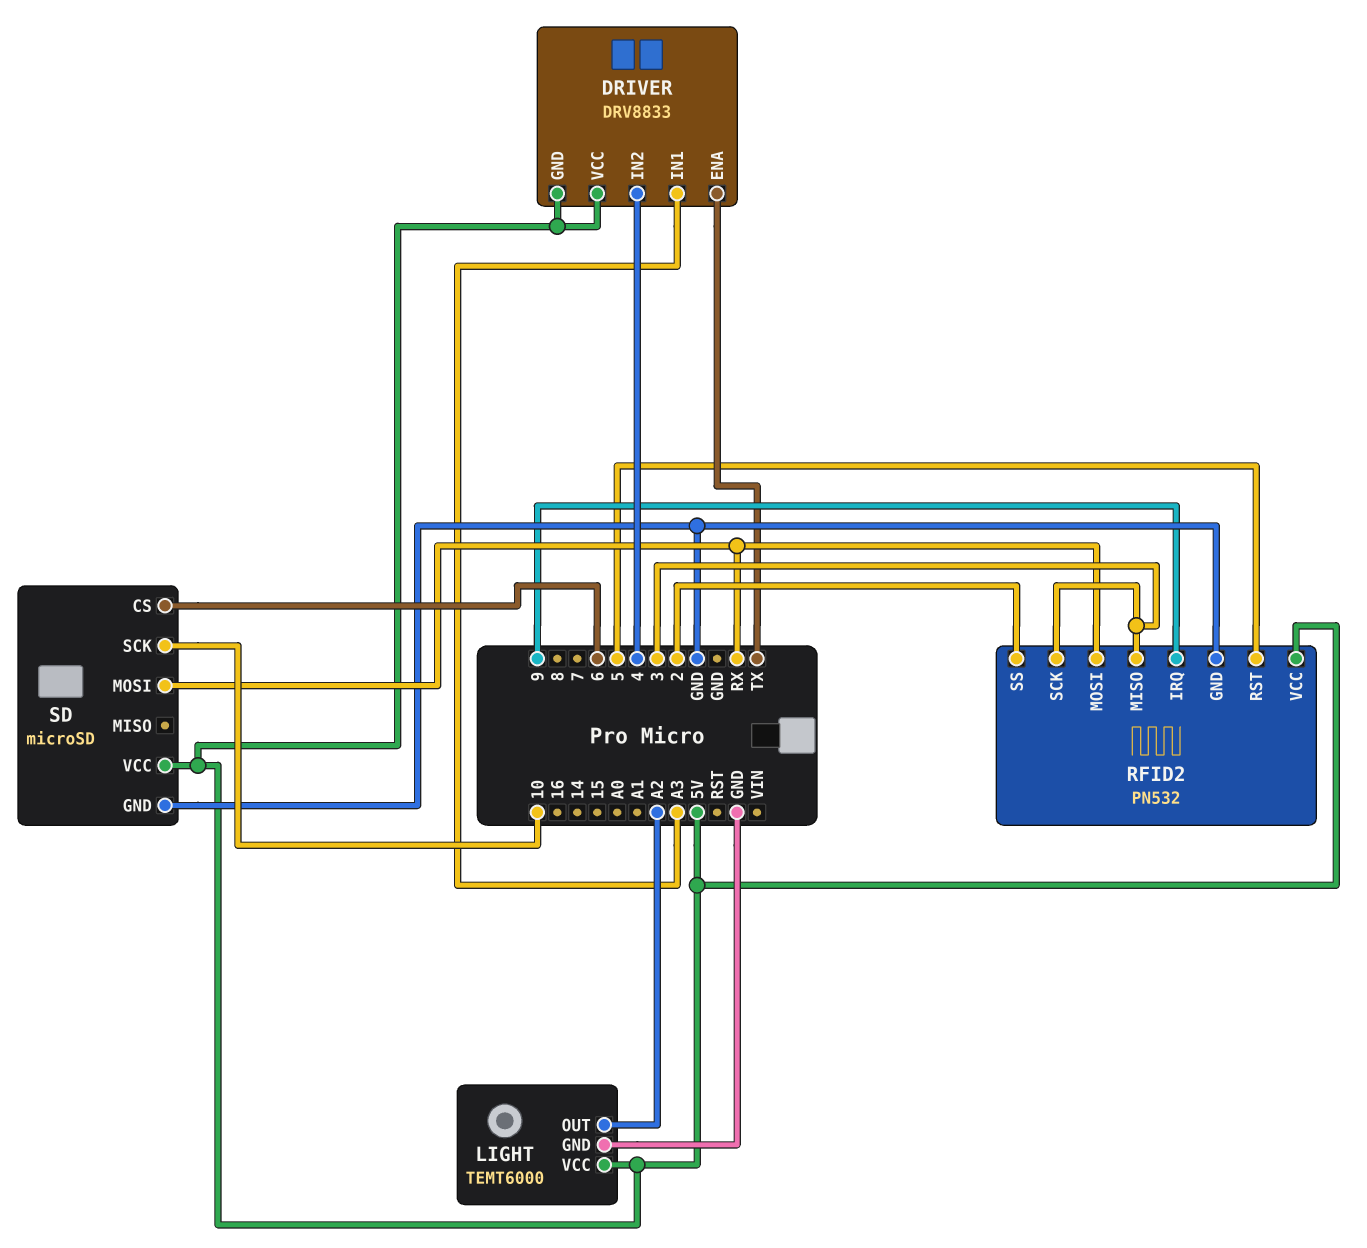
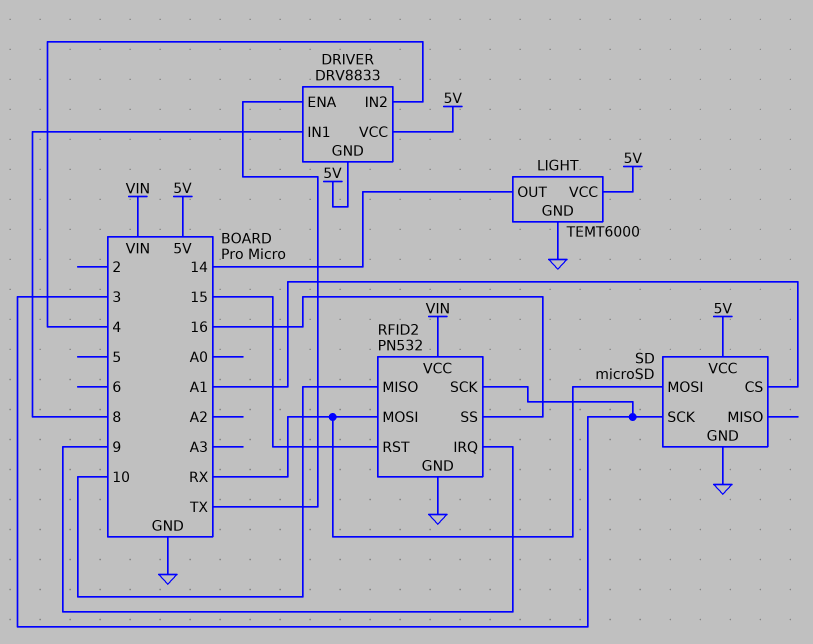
DRIVER pin IN1: A3 -> 8
LIGHT pin OUT: A2 -> 14
RFID2 pin MISO: 3 -> 10
RFID2 pin RST: 5 -> 15
RFID2 pin SS: 2 -> 16
RFID2 pin VCC: 5V -> VIN
SD pin CS: 6 -> A1
SD pin SCK: 10 -> 3

